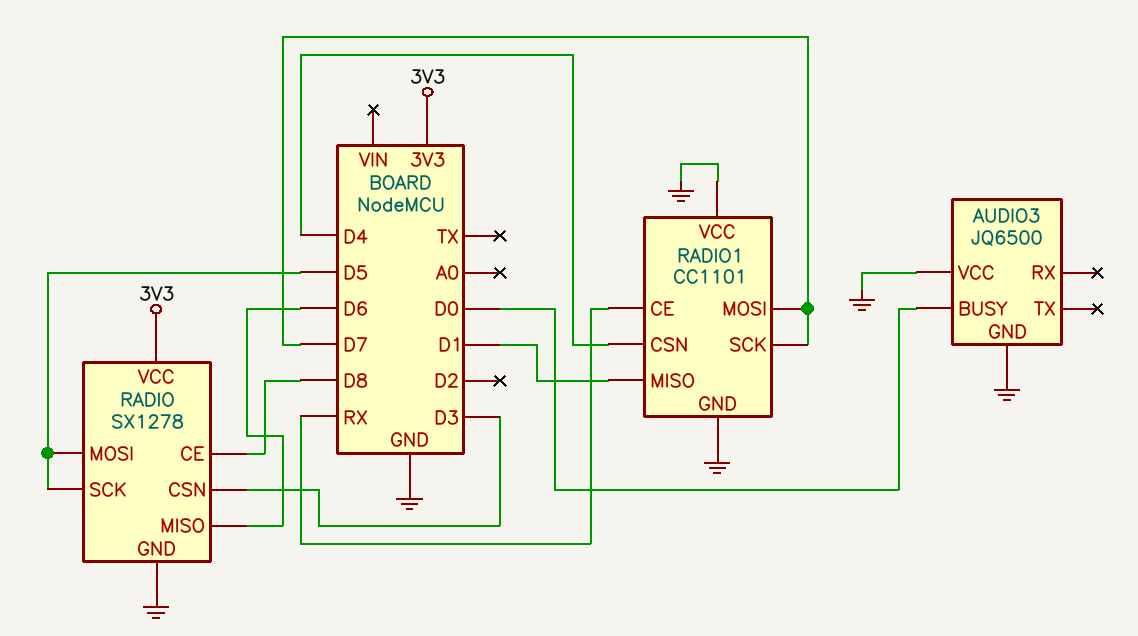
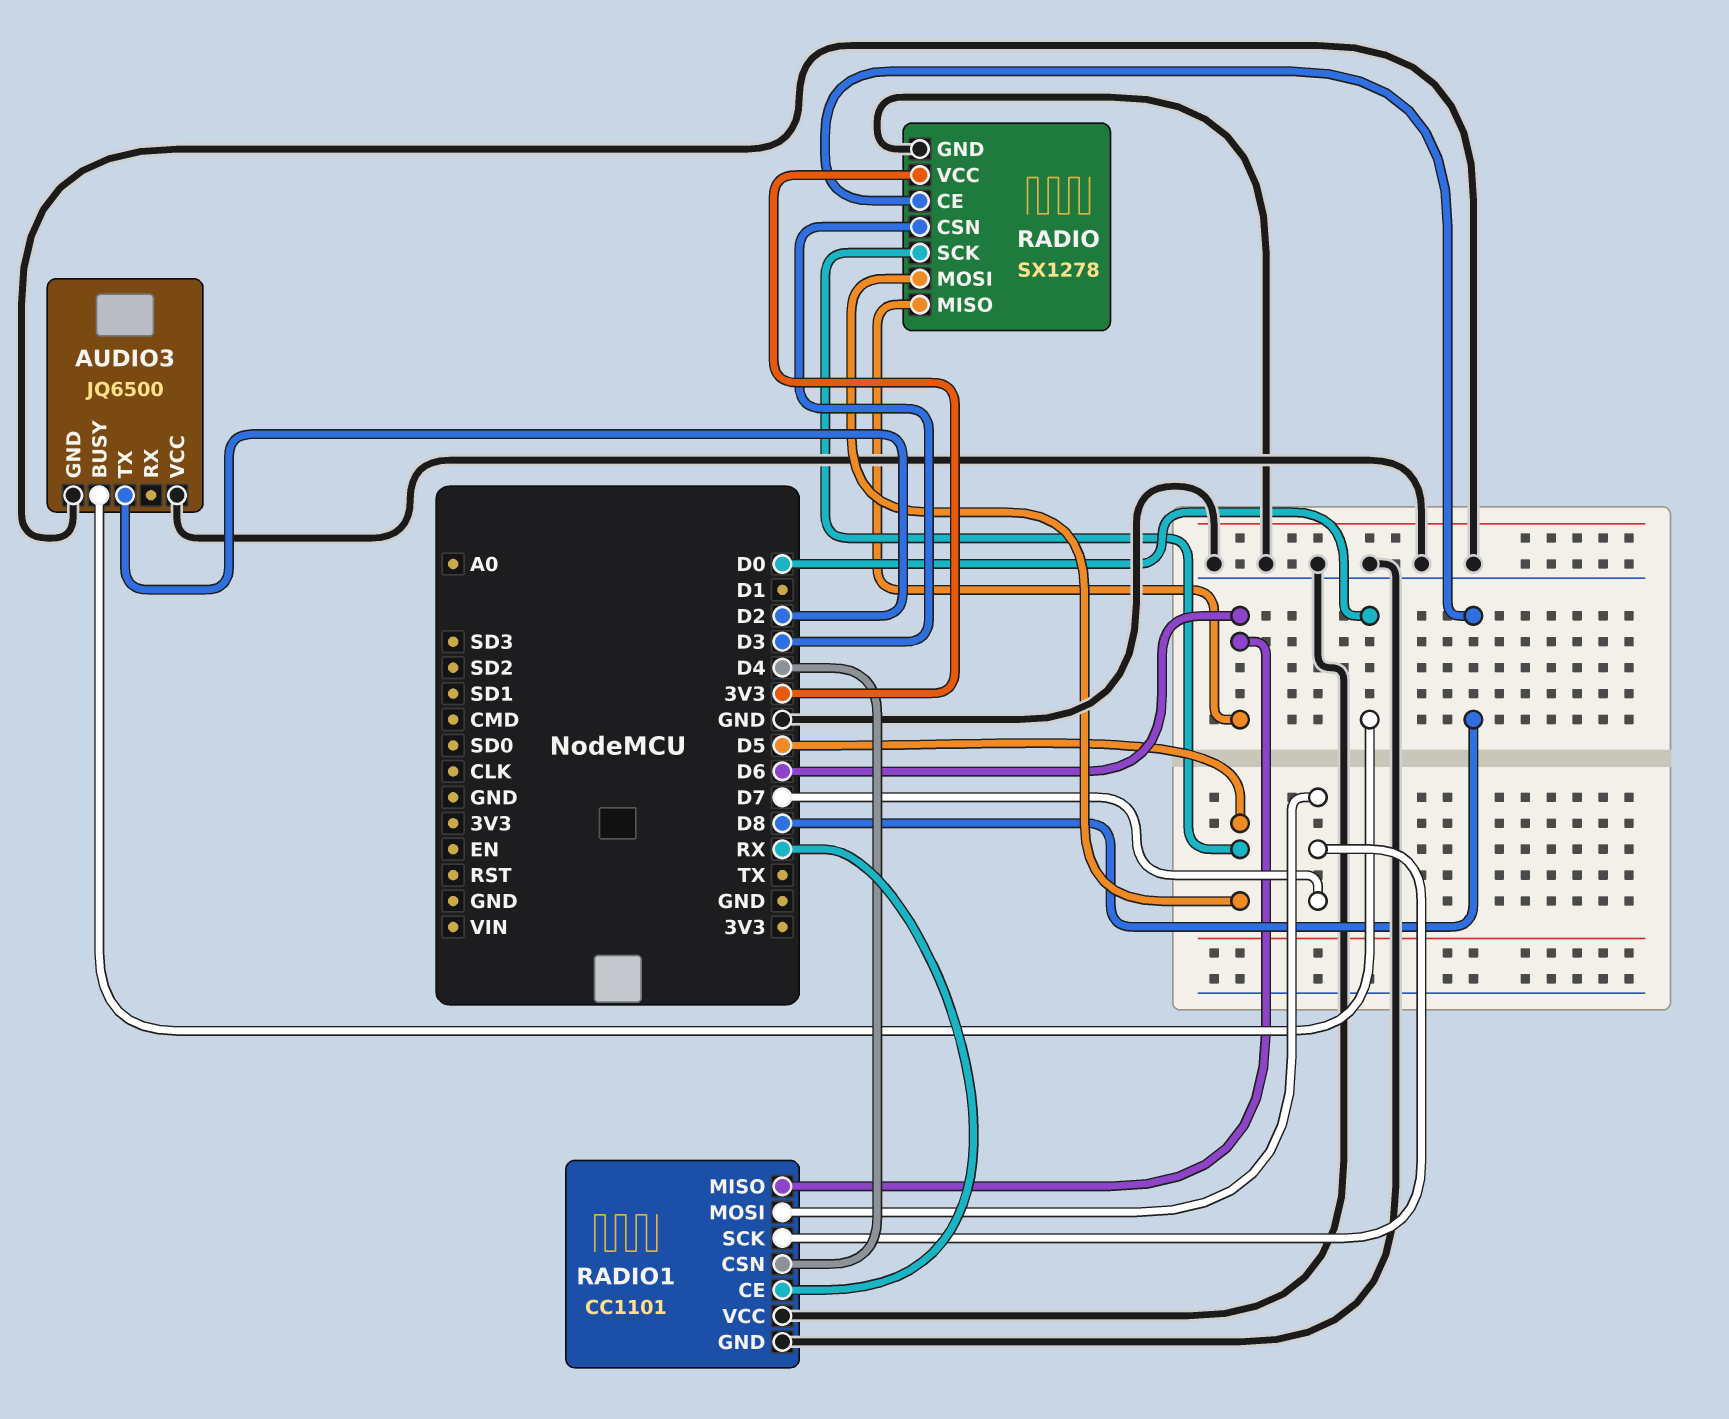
AUDIO3 pin TX: none -> D2
RADIO1 pin MISO: D1 -> D6

